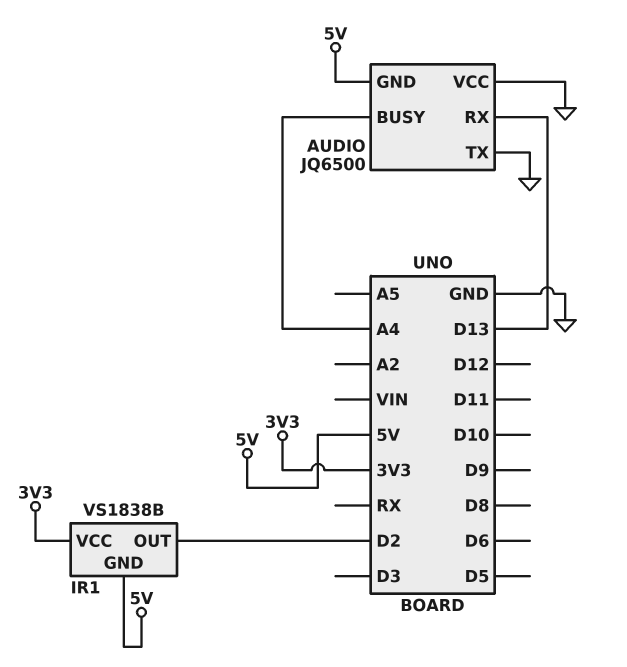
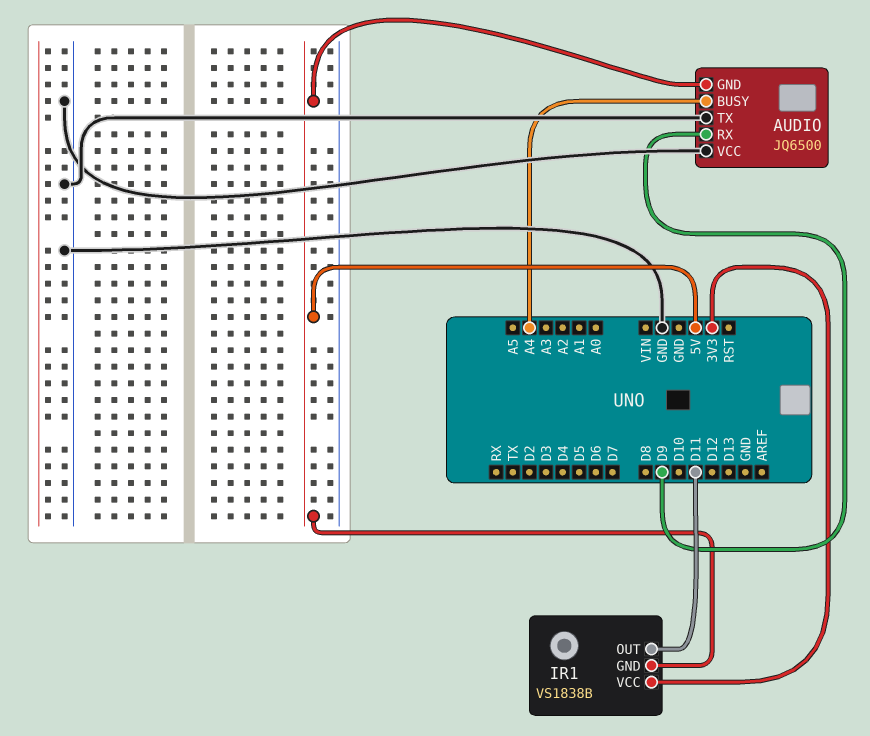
AUDIO pin RX: D13 -> D9
IR1 pin OUT: D2 -> D11

